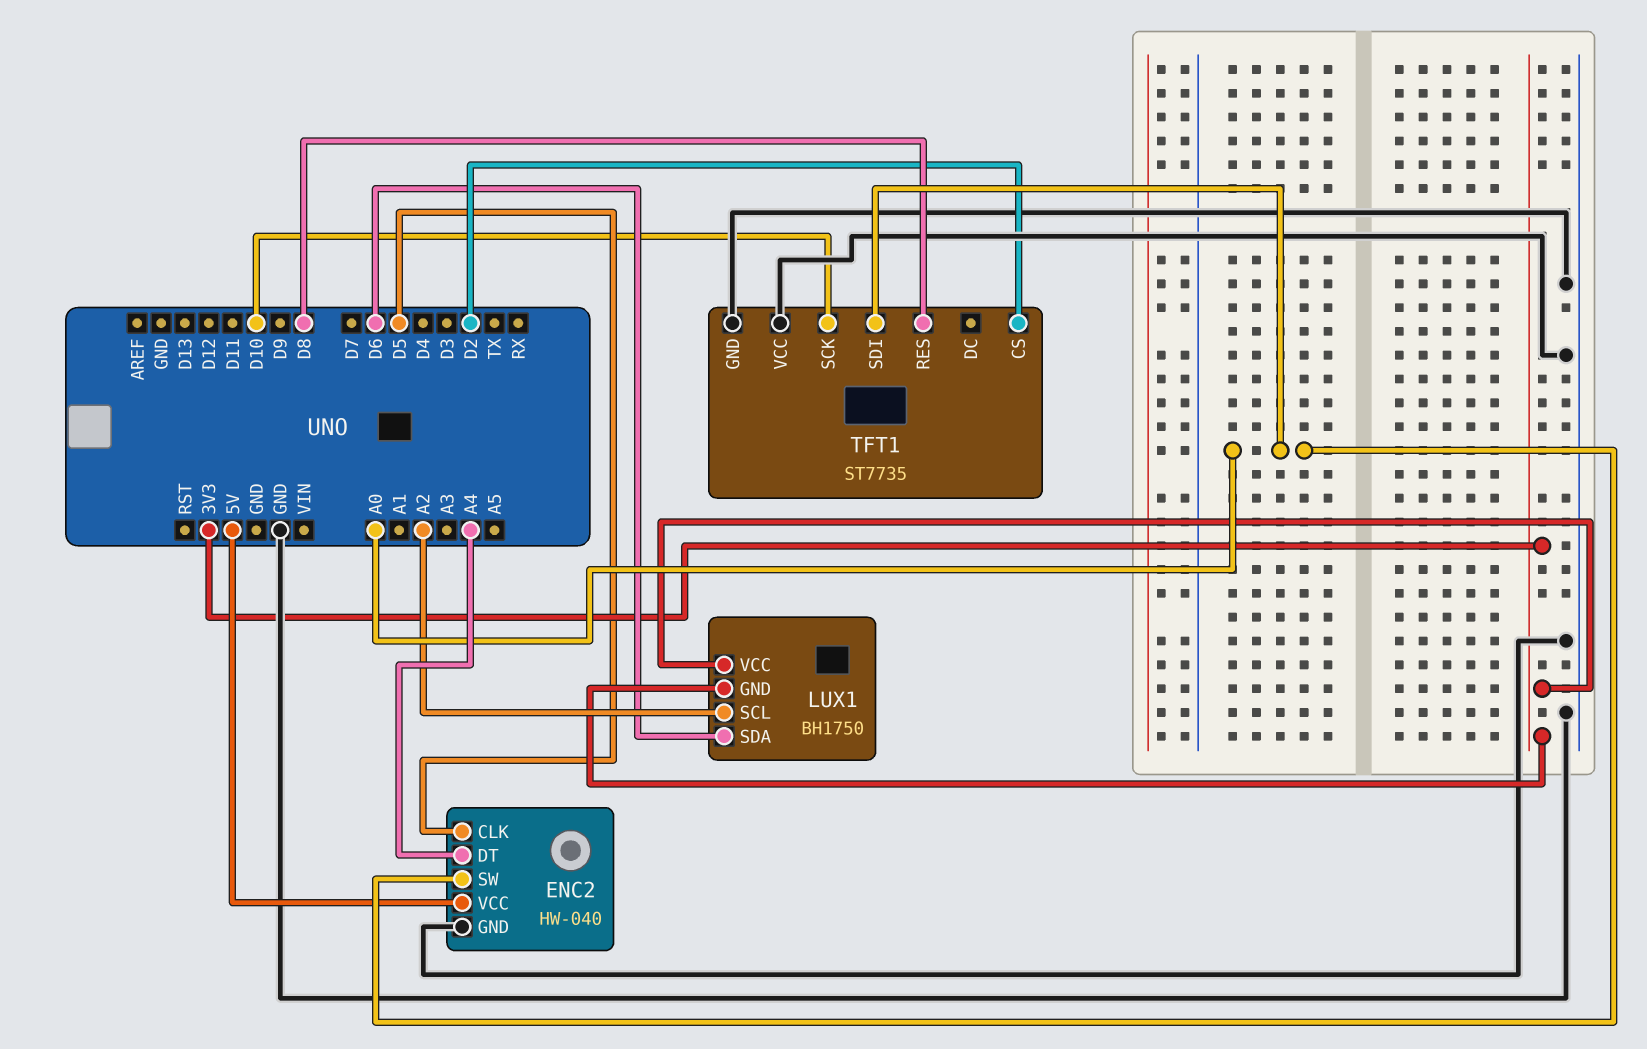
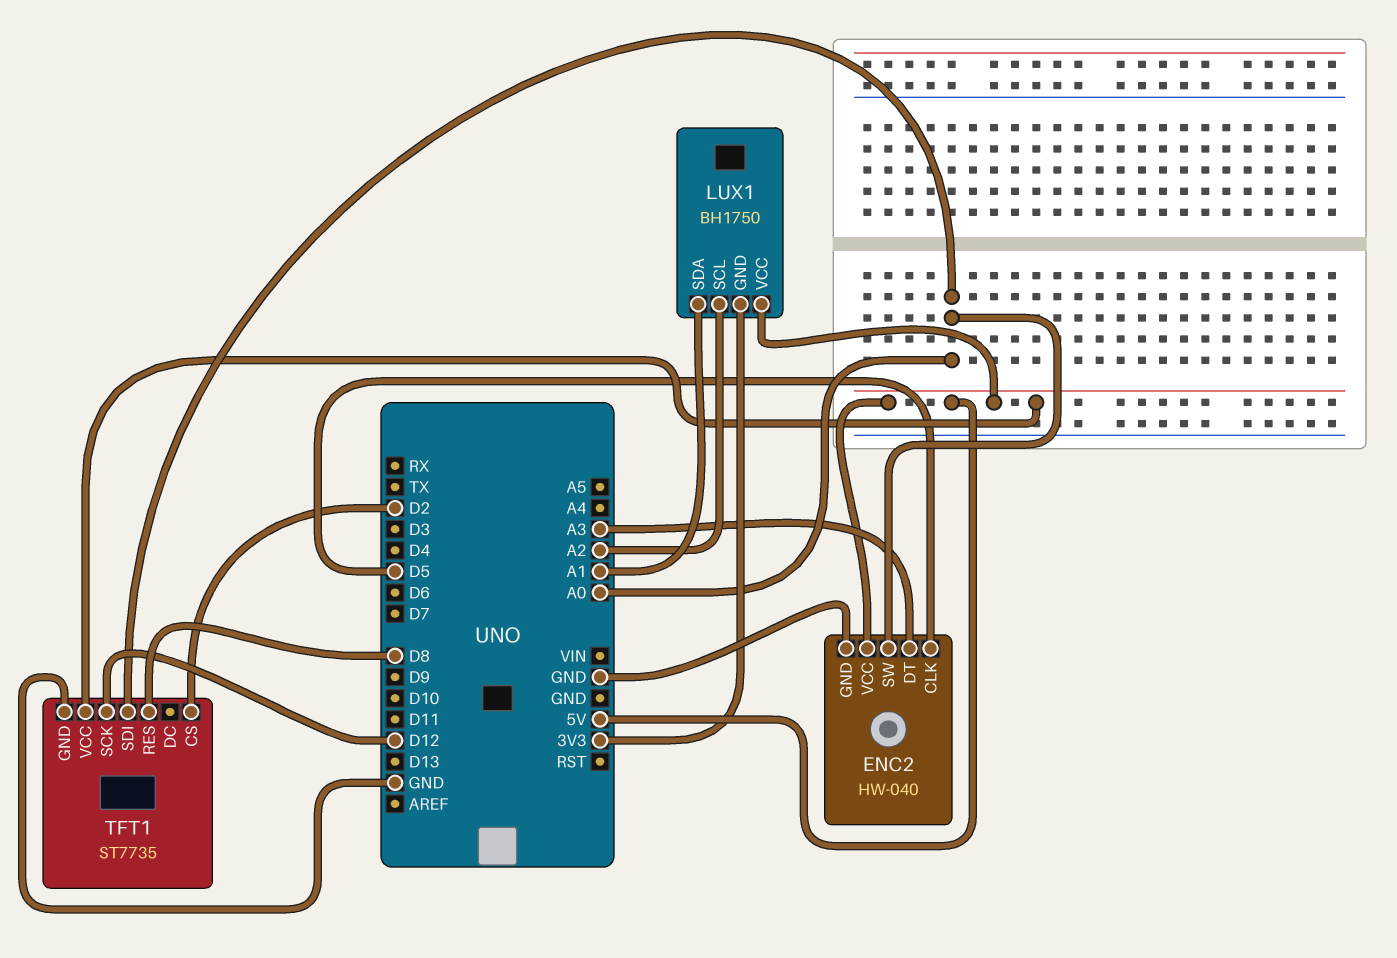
ENC2 pin DT: A4 -> A3
LUX1 pin SDA: D6 -> A1
LUX1 pin VCC: 3V3 -> 5V
TFT1 pin SCK: D10 -> D12
TFT1 pin VCC: GND -> 5V

